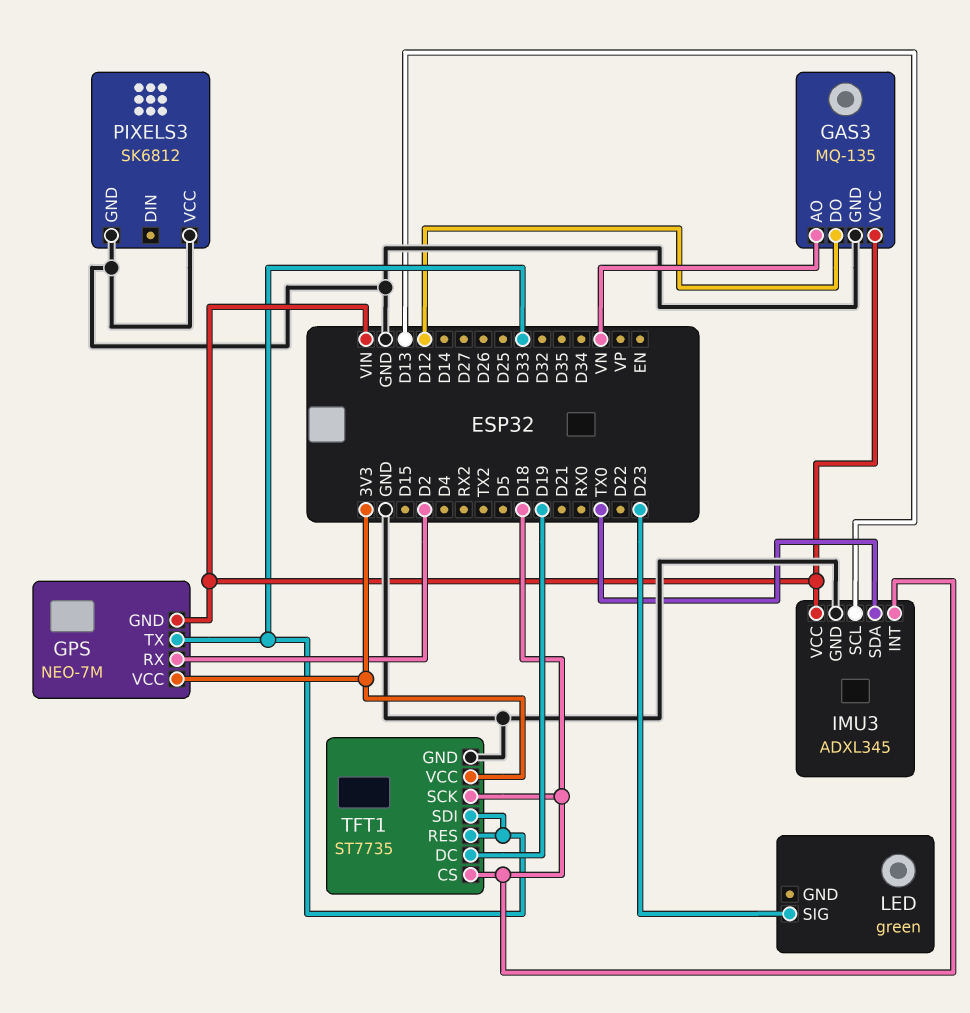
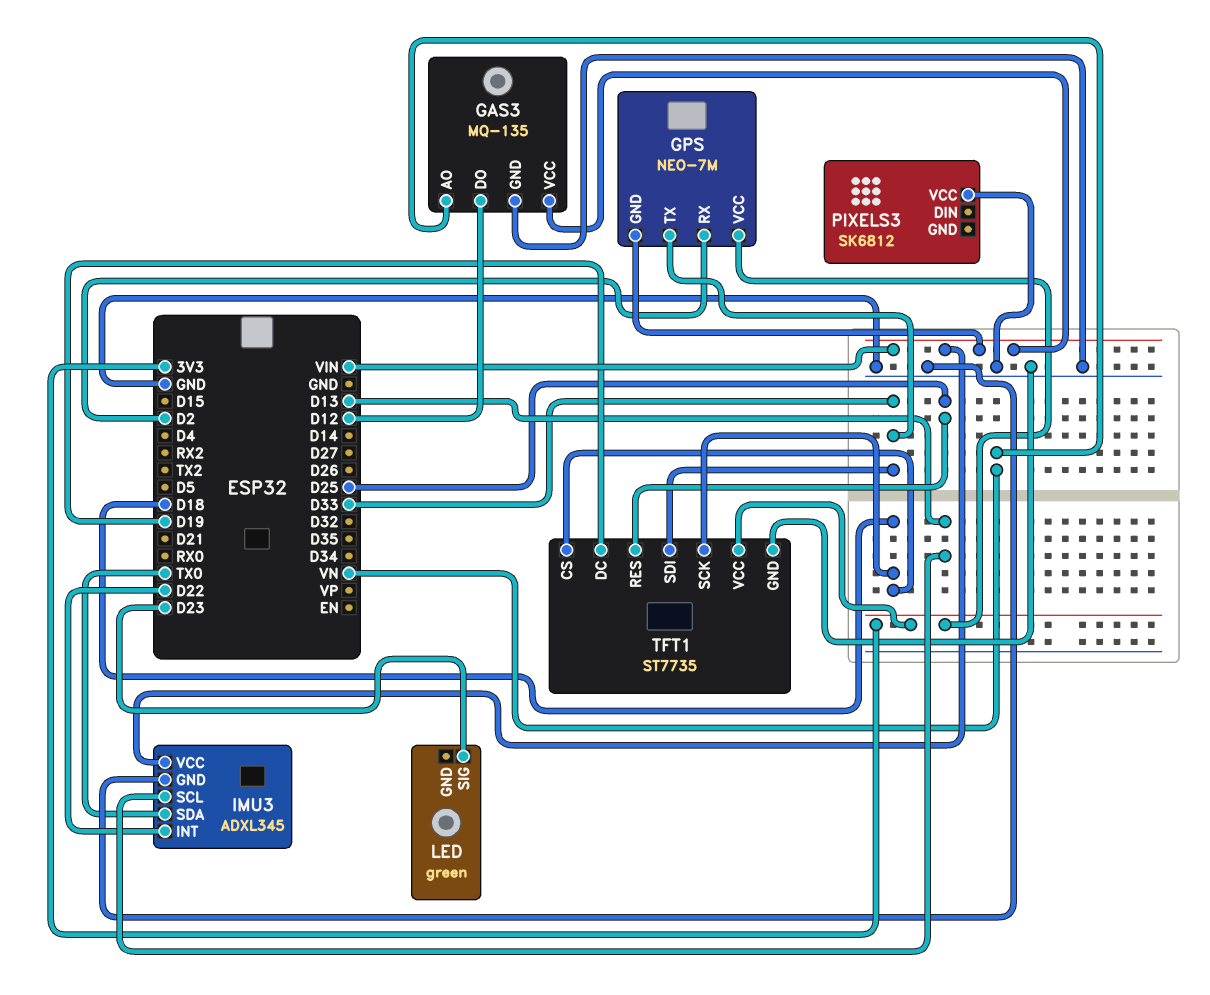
IMU3 pin INT: D18 -> D22
PIXELS3 pin GND: GND -> none
TFT1 pin RES: D33 -> D25

